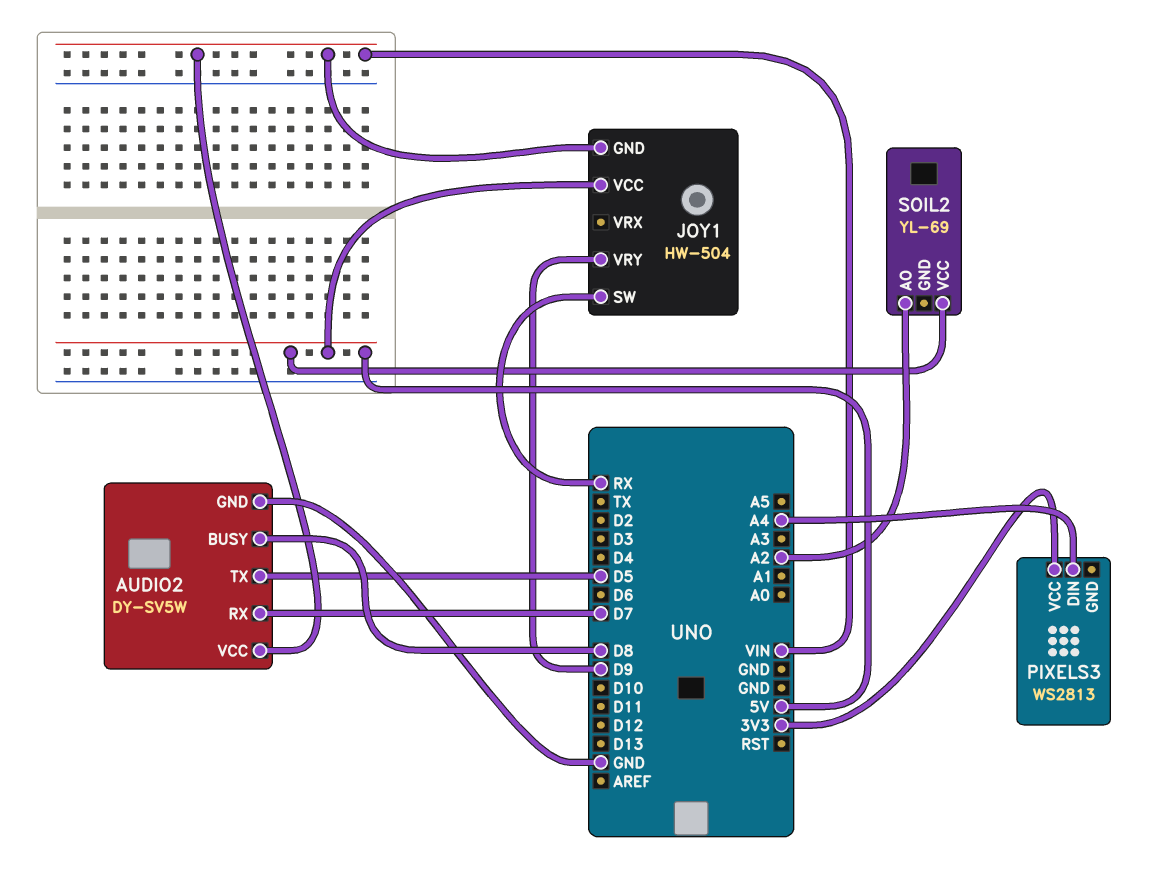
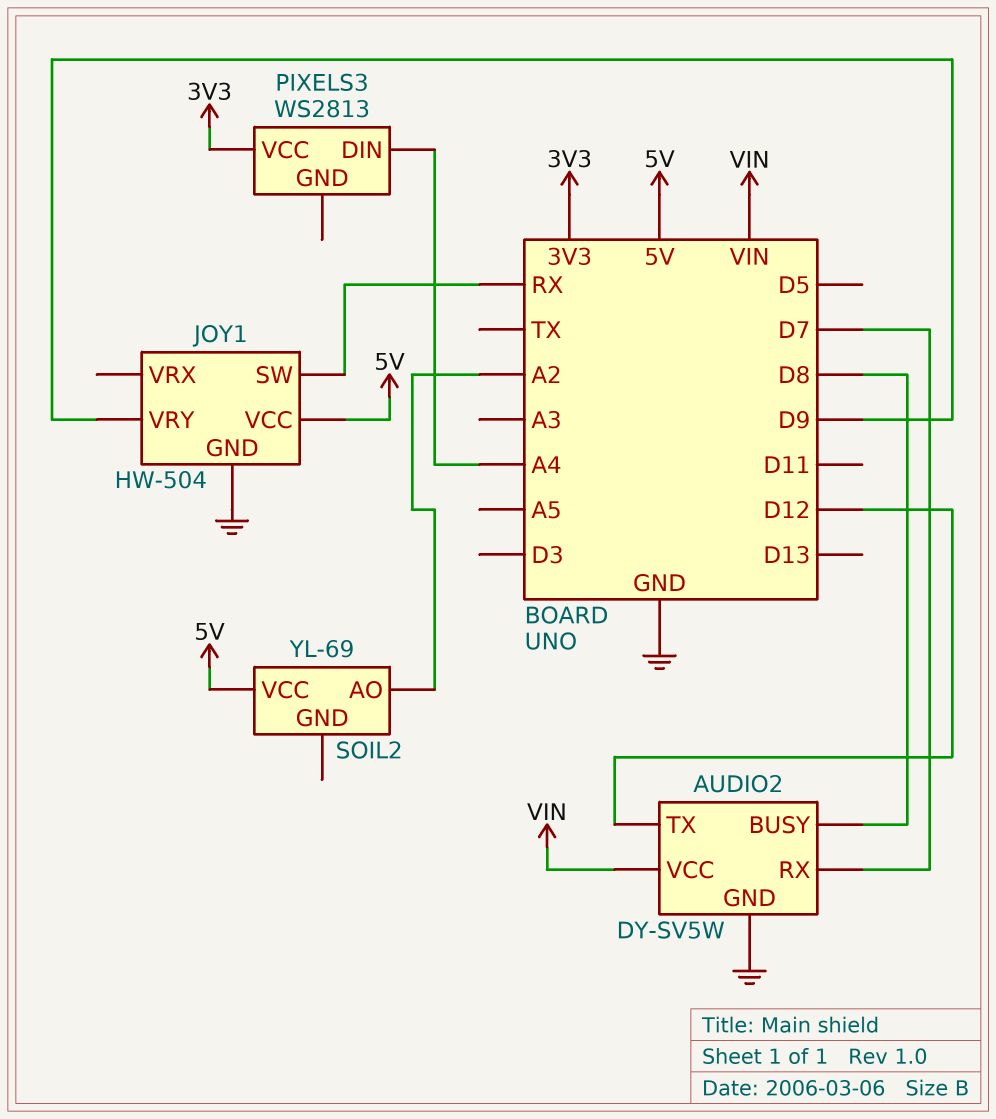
AUDIO2 pin TX: D5 -> D12
JOY1 pin GND: VIN -> GND

